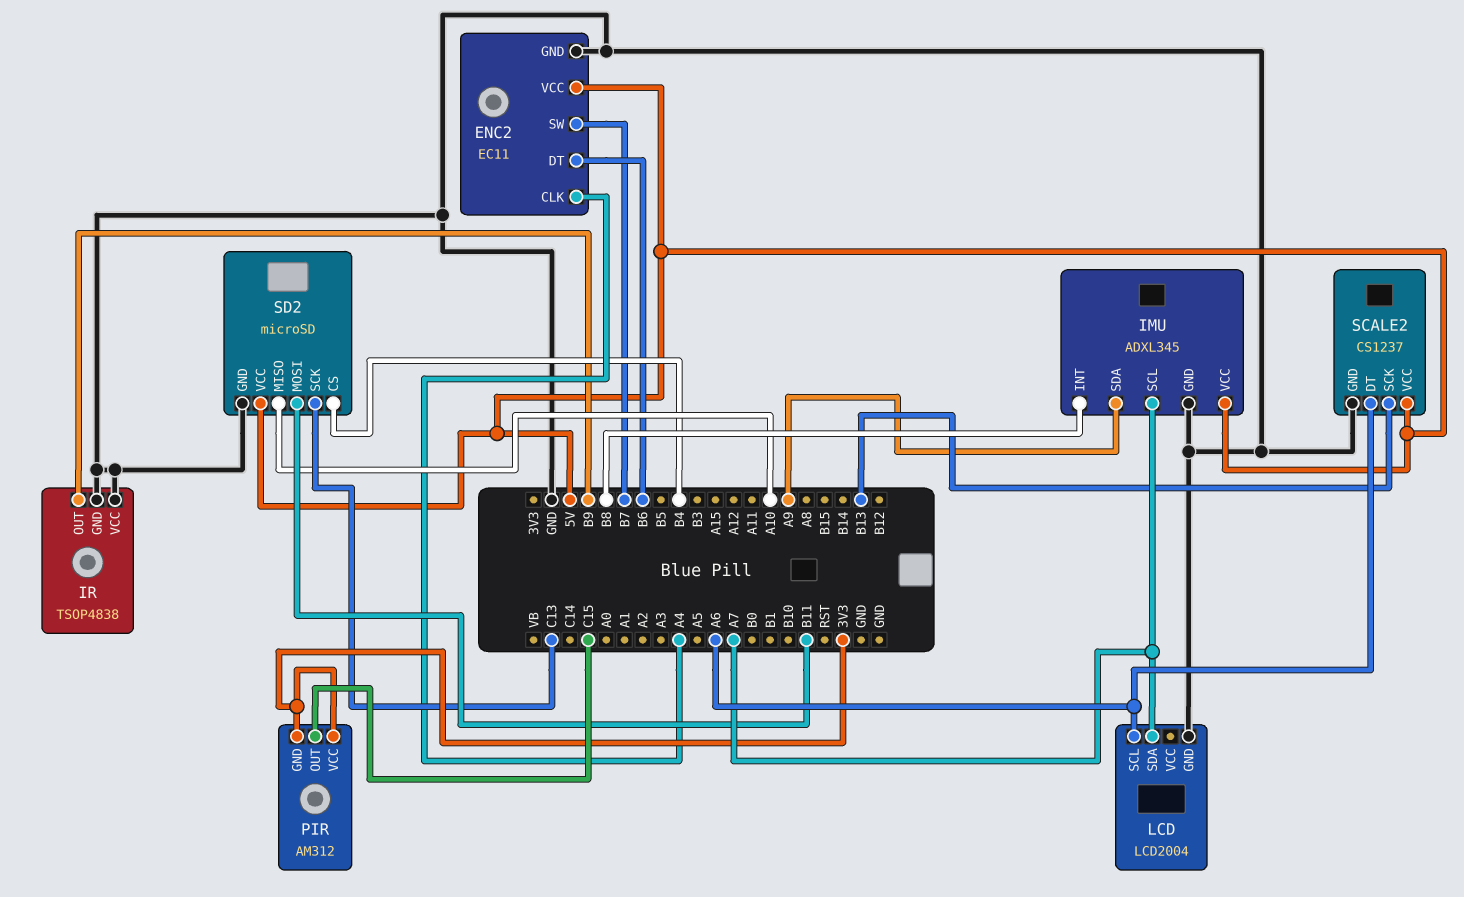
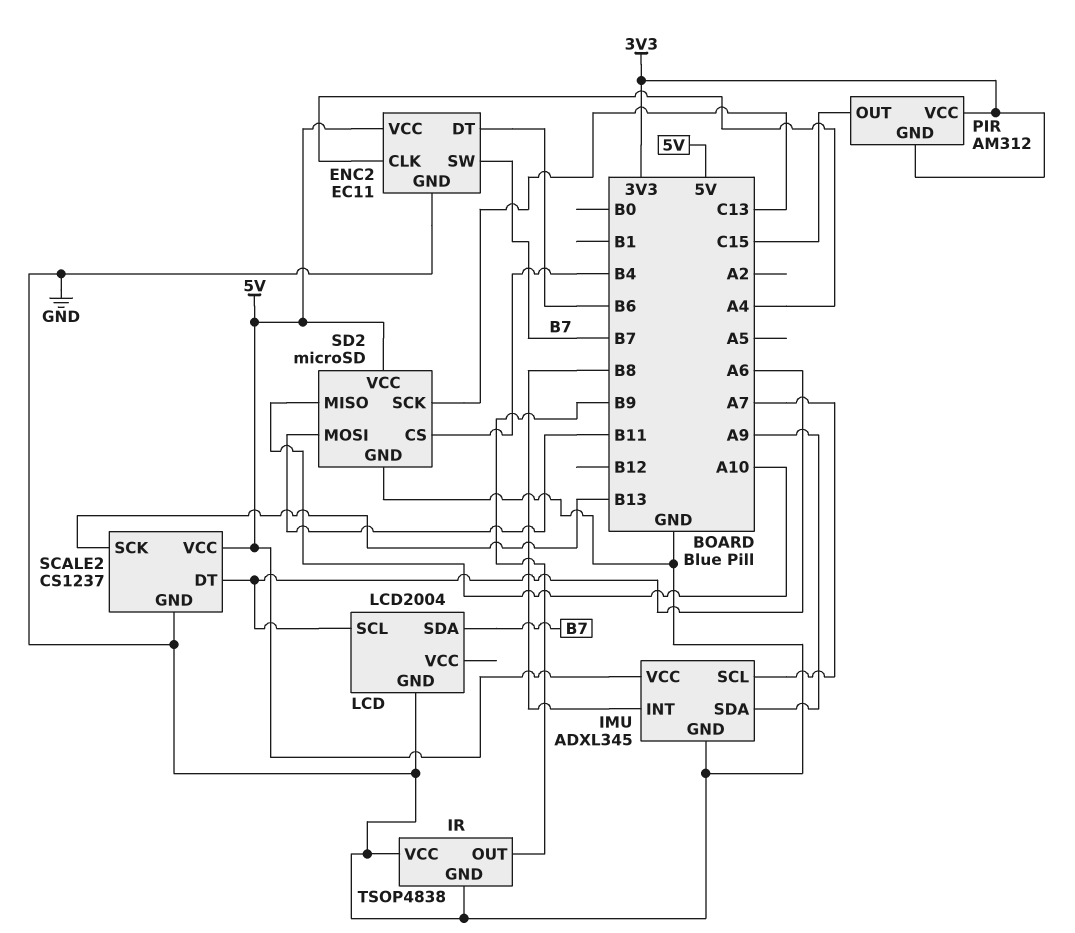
LCD pin SDA: A7 -> B7

